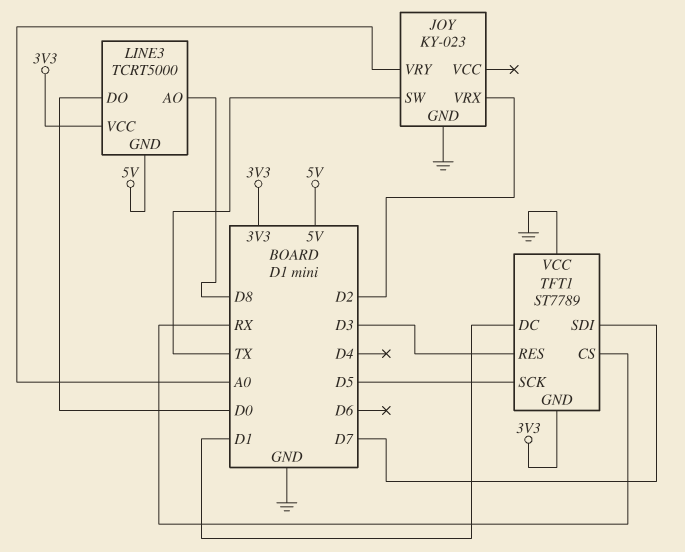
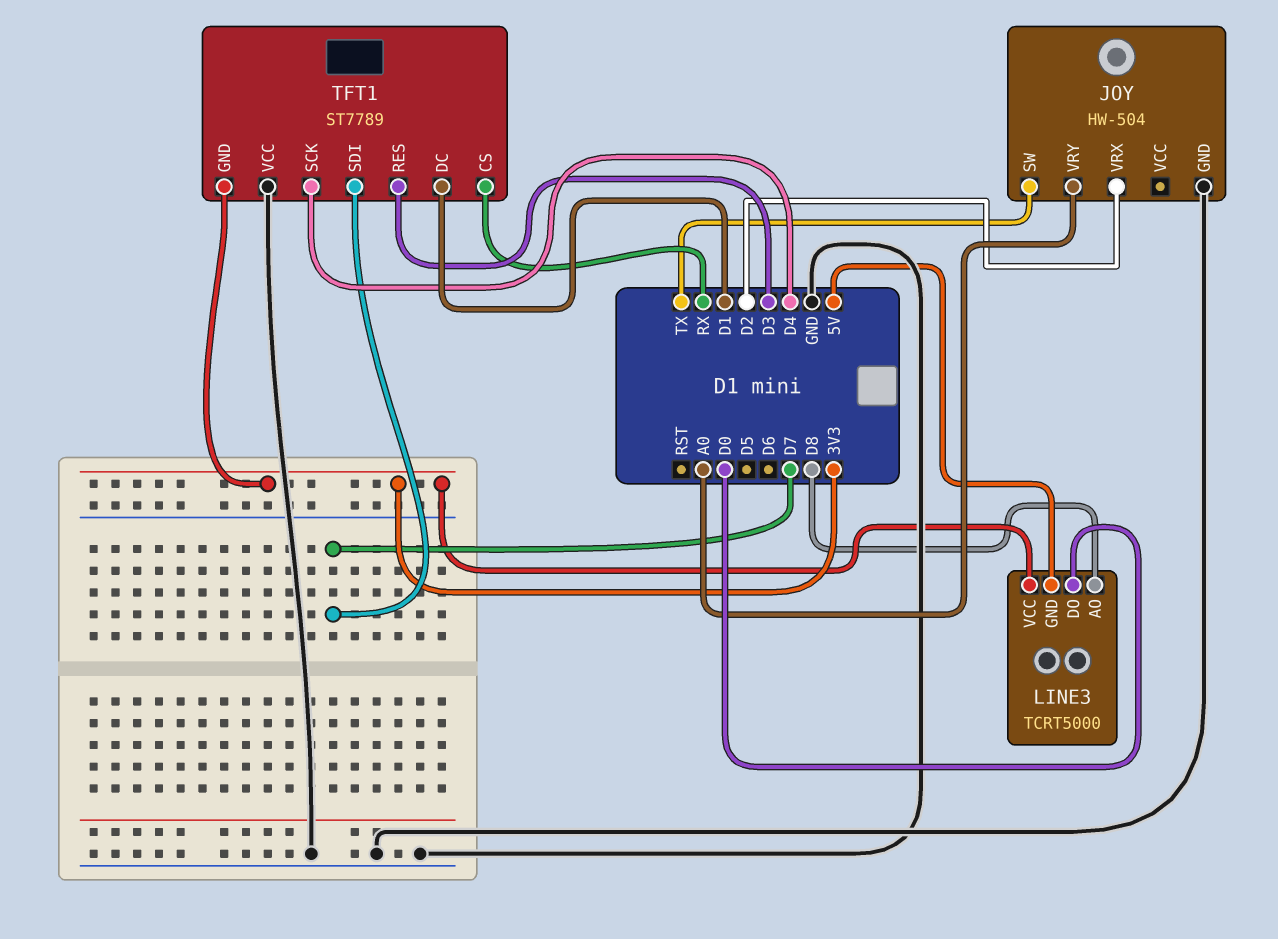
JOY: KY-023 -> HW-504
TFT1 pin SCK: D5 -> D4

